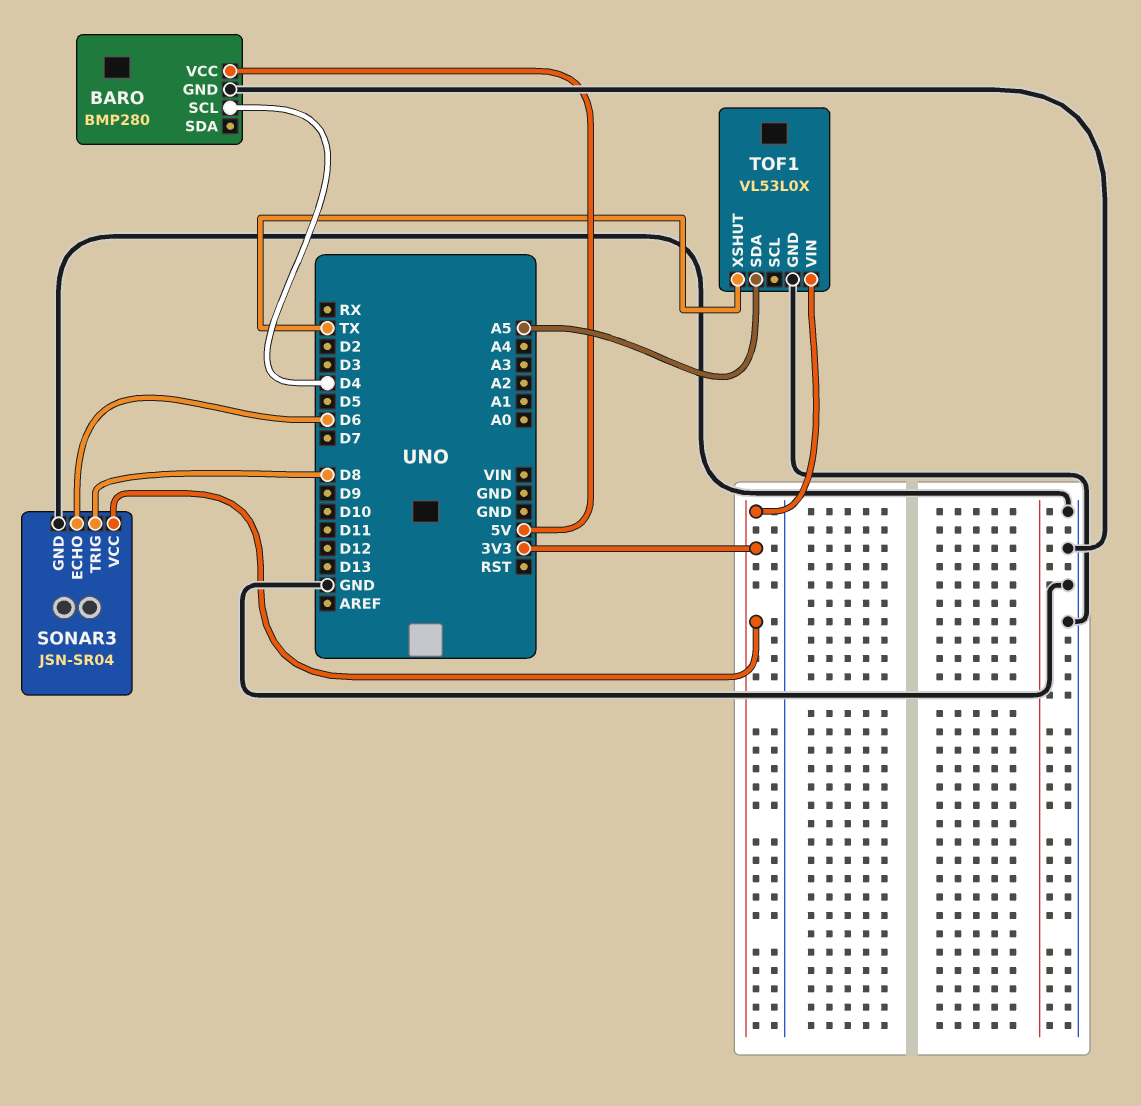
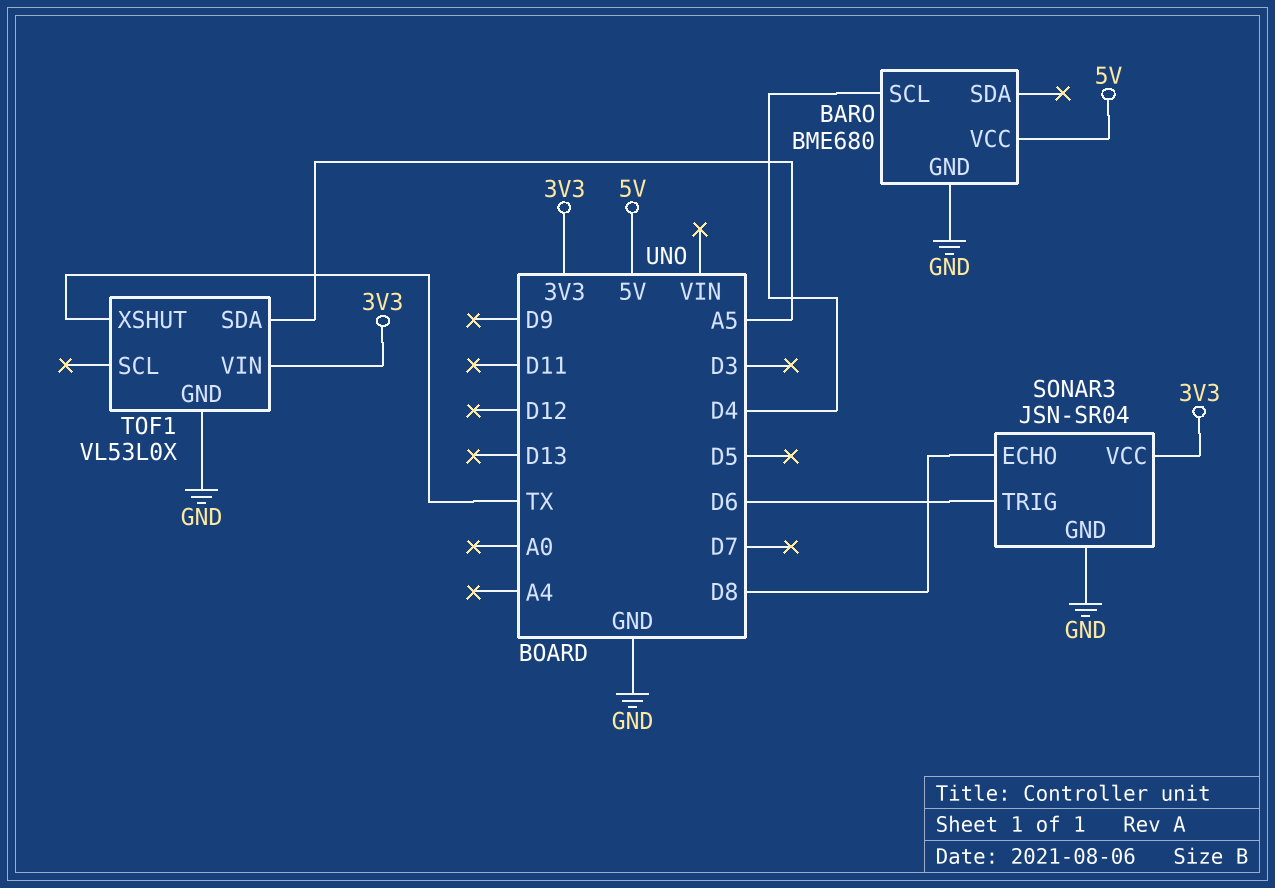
BARO: BMP280 -> BME680
SONAR3 pin ECHO: D6 -> D8
SONAR3 pin TRIG: D8 -> D6

